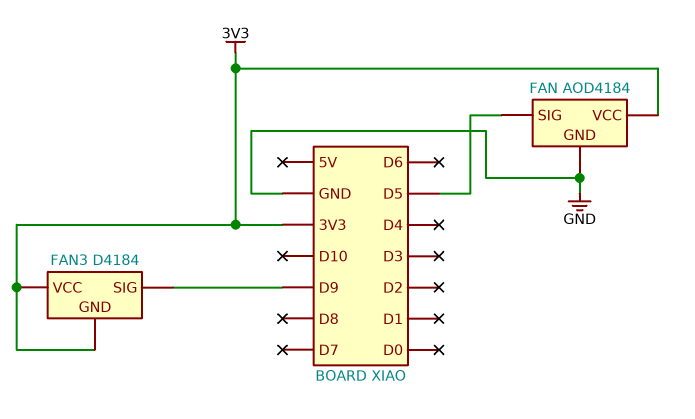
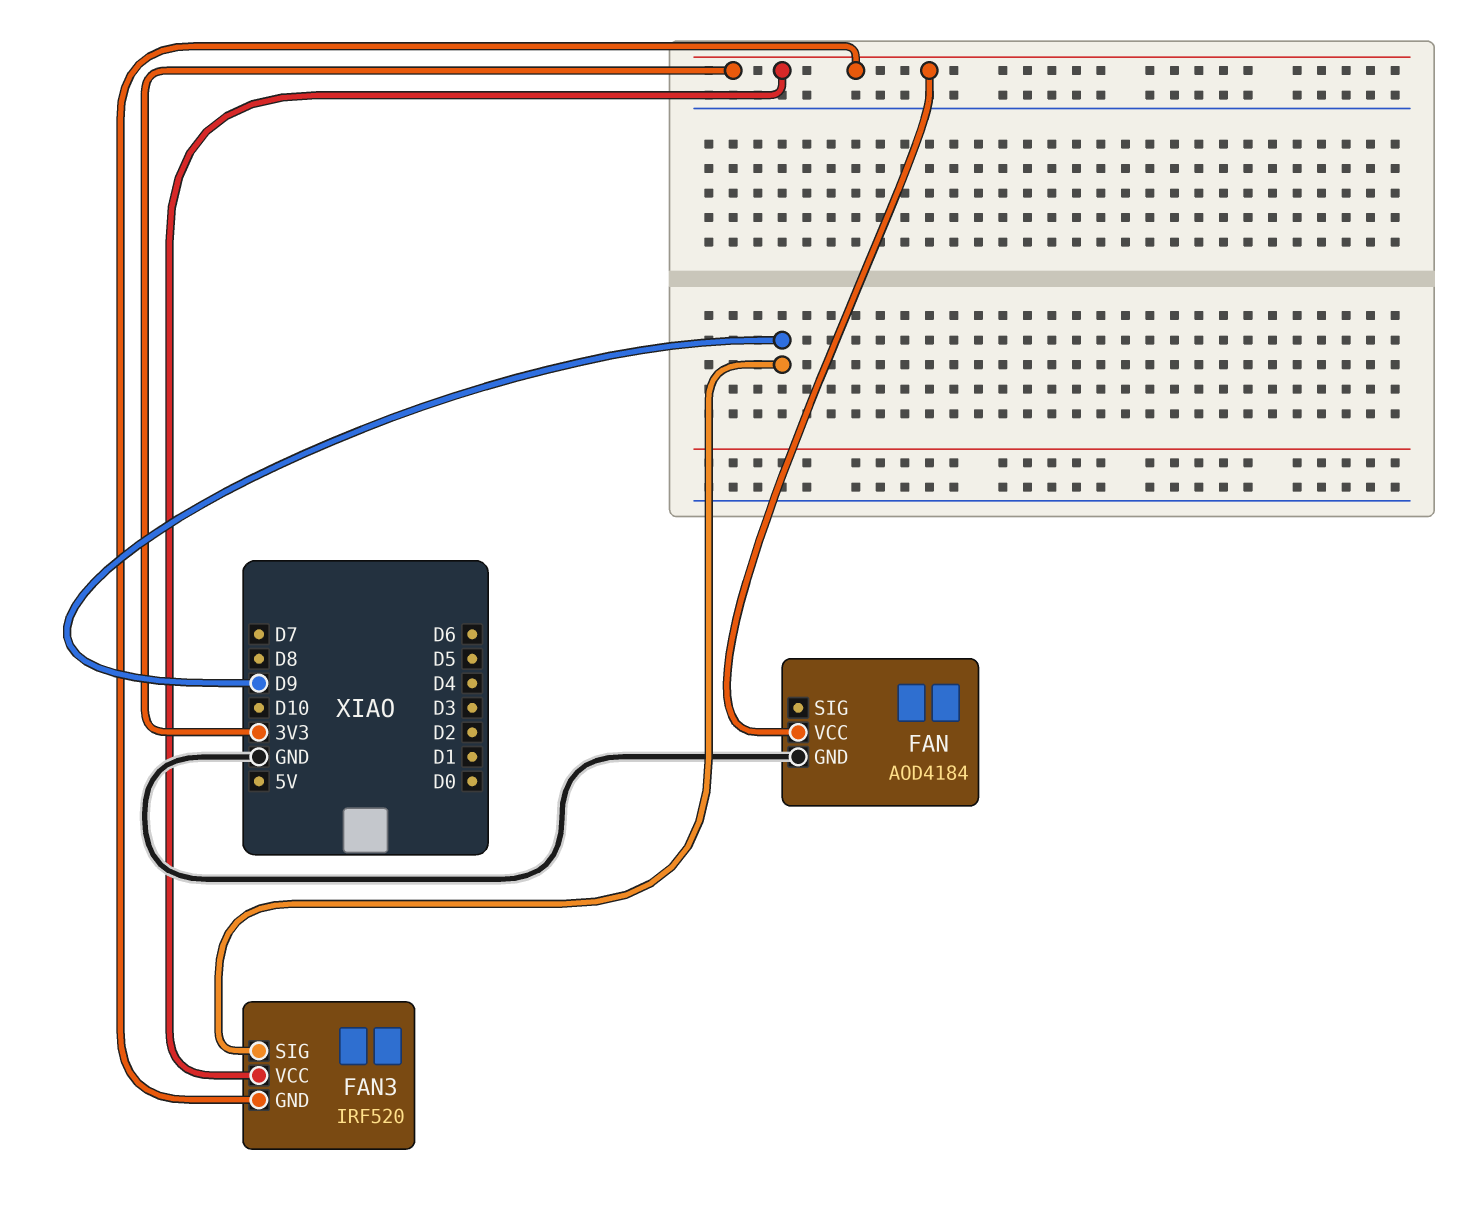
FAN pin SIG: D5 -> none
FAN3: D4184 -> IRF520

